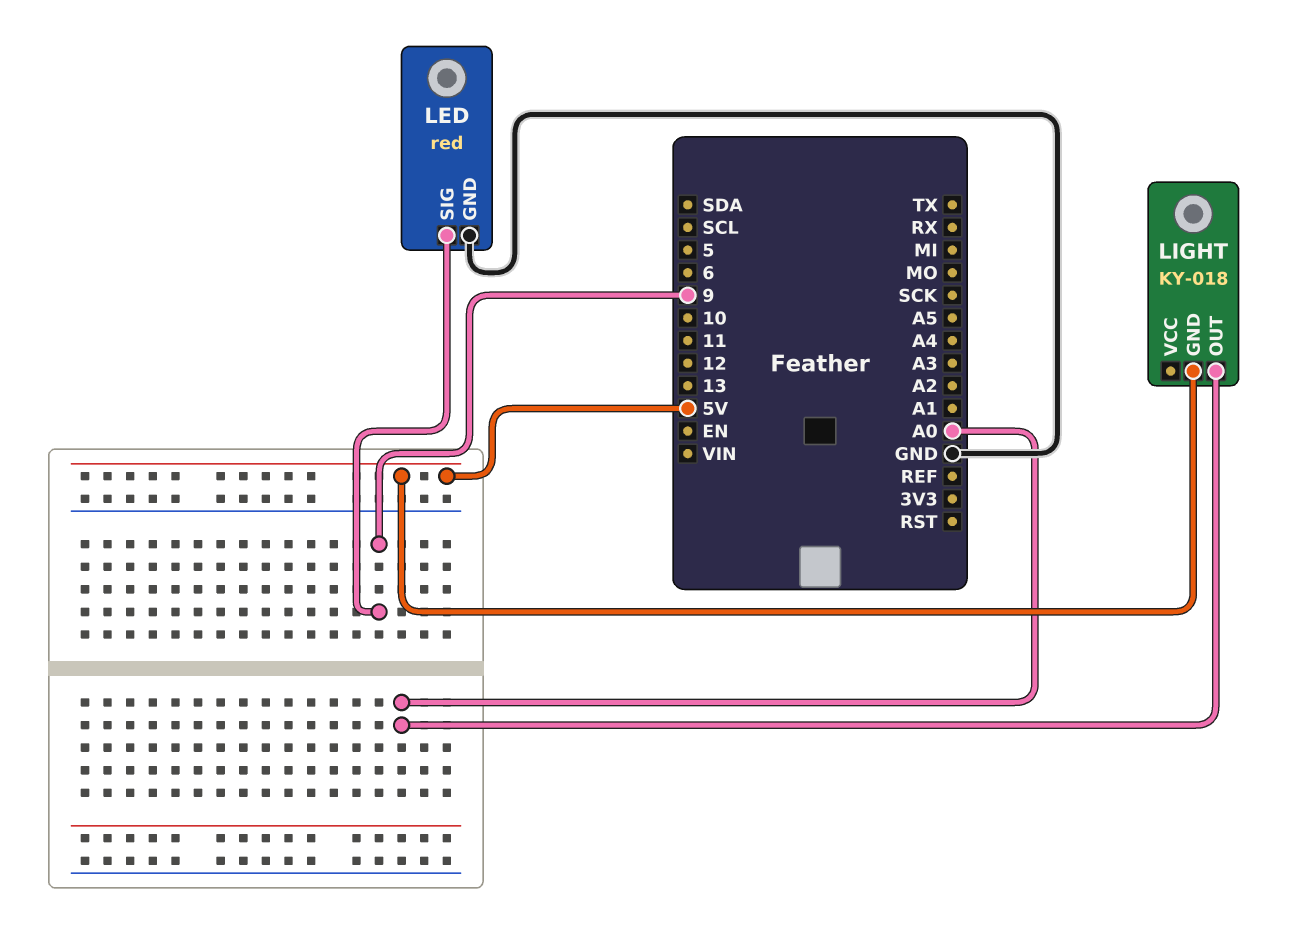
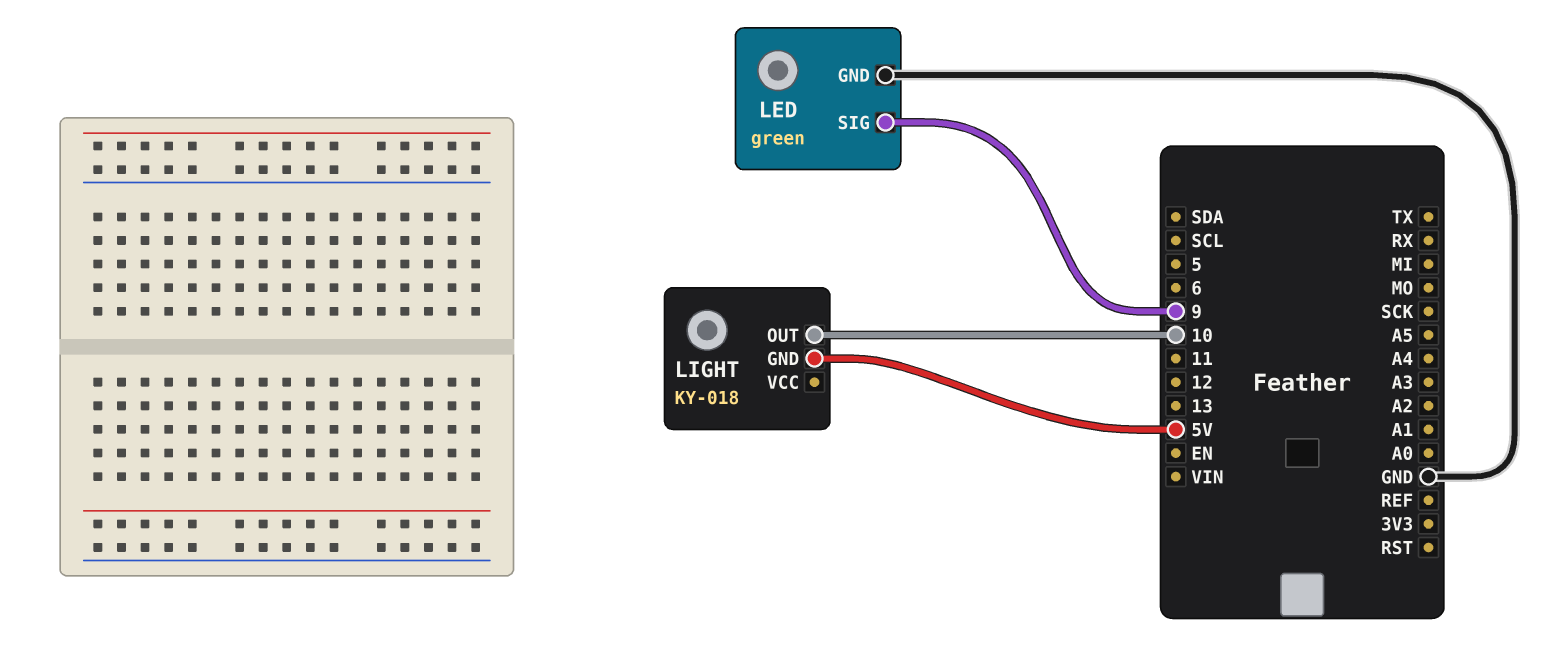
LED: red -> green
LIGHT pin OUT: A0 -> 10

